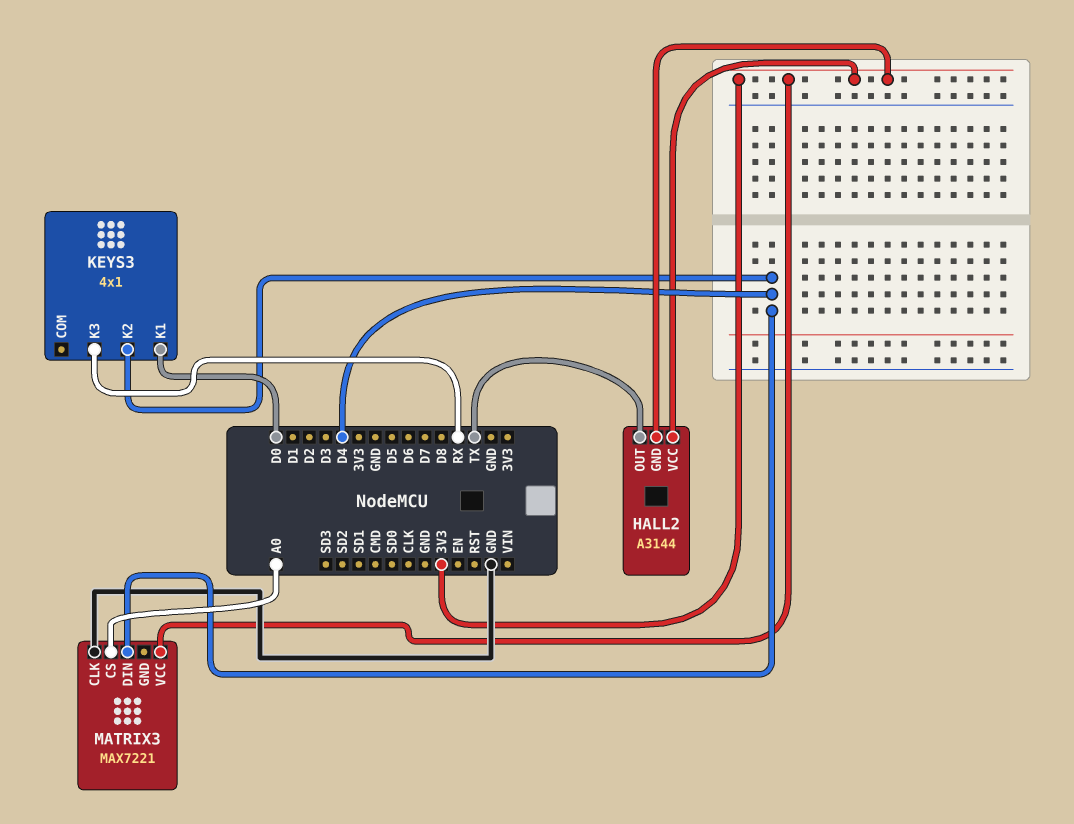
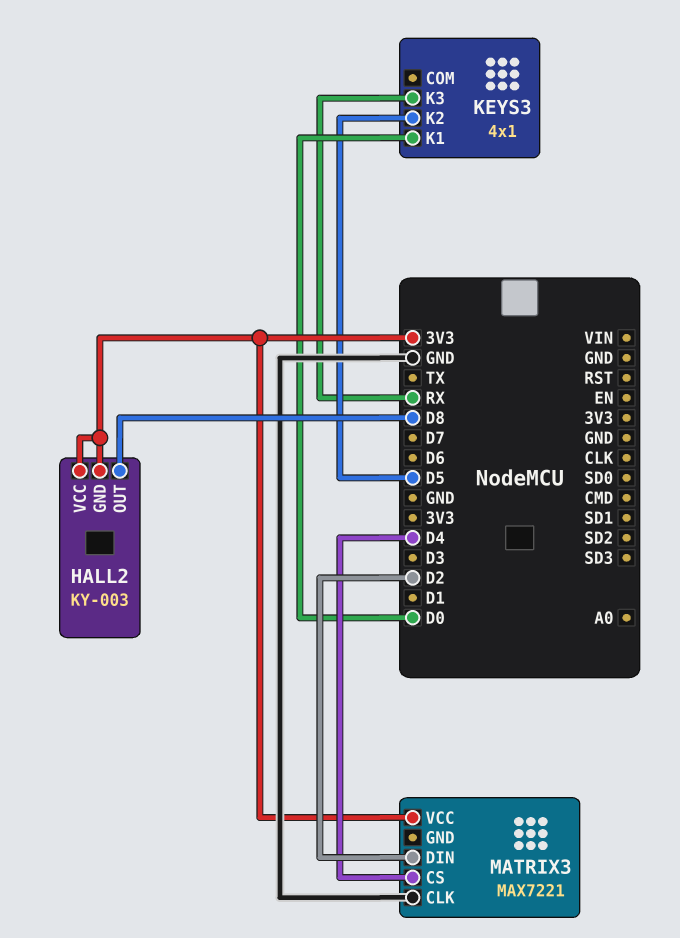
HALL2: A3144 -> KY-003
HALL2 pin OUT: TX -> D8
KEYS3 pin K2: D4 -> D5
MATRIX3 pin CS: A0 -> D4
MATRIX3 pin DIN: D4 -> D2

